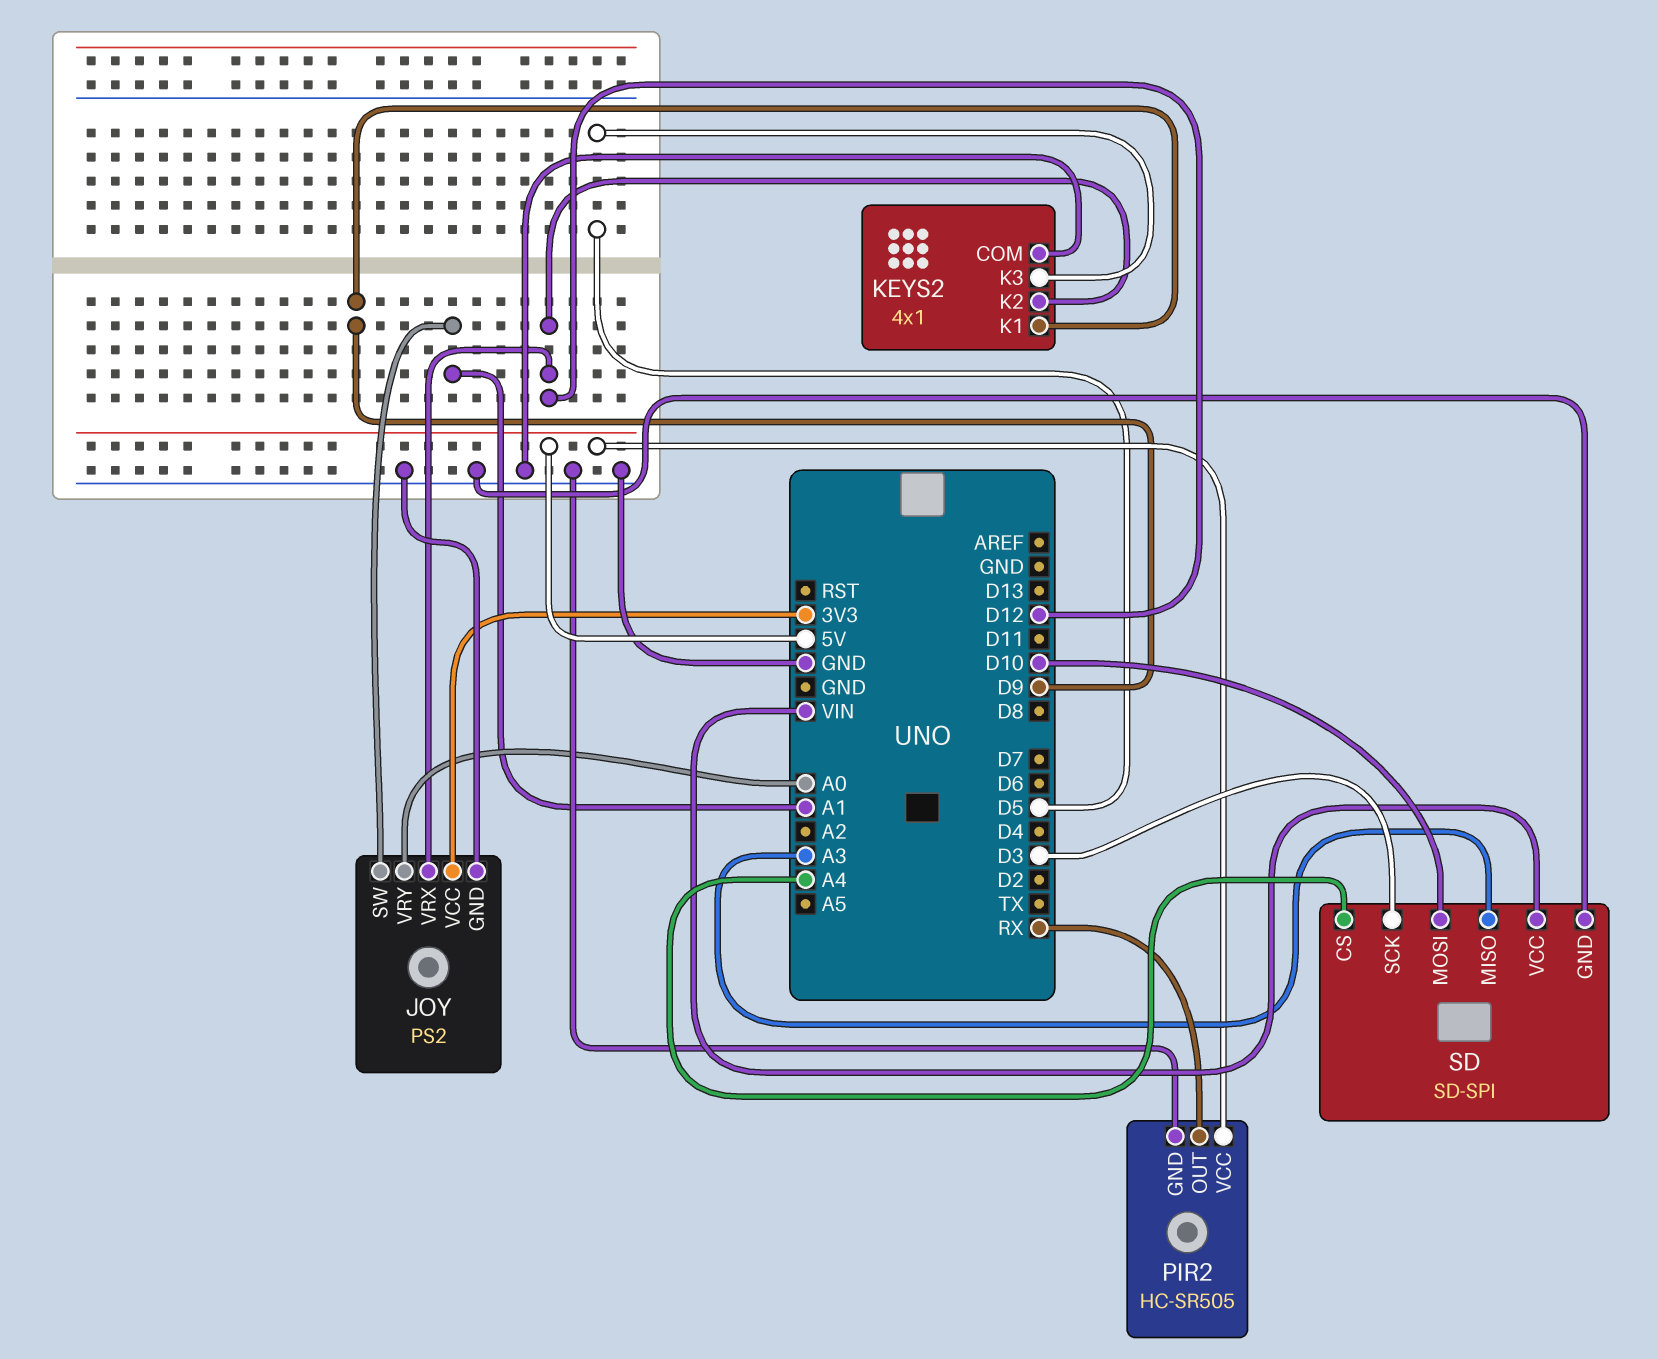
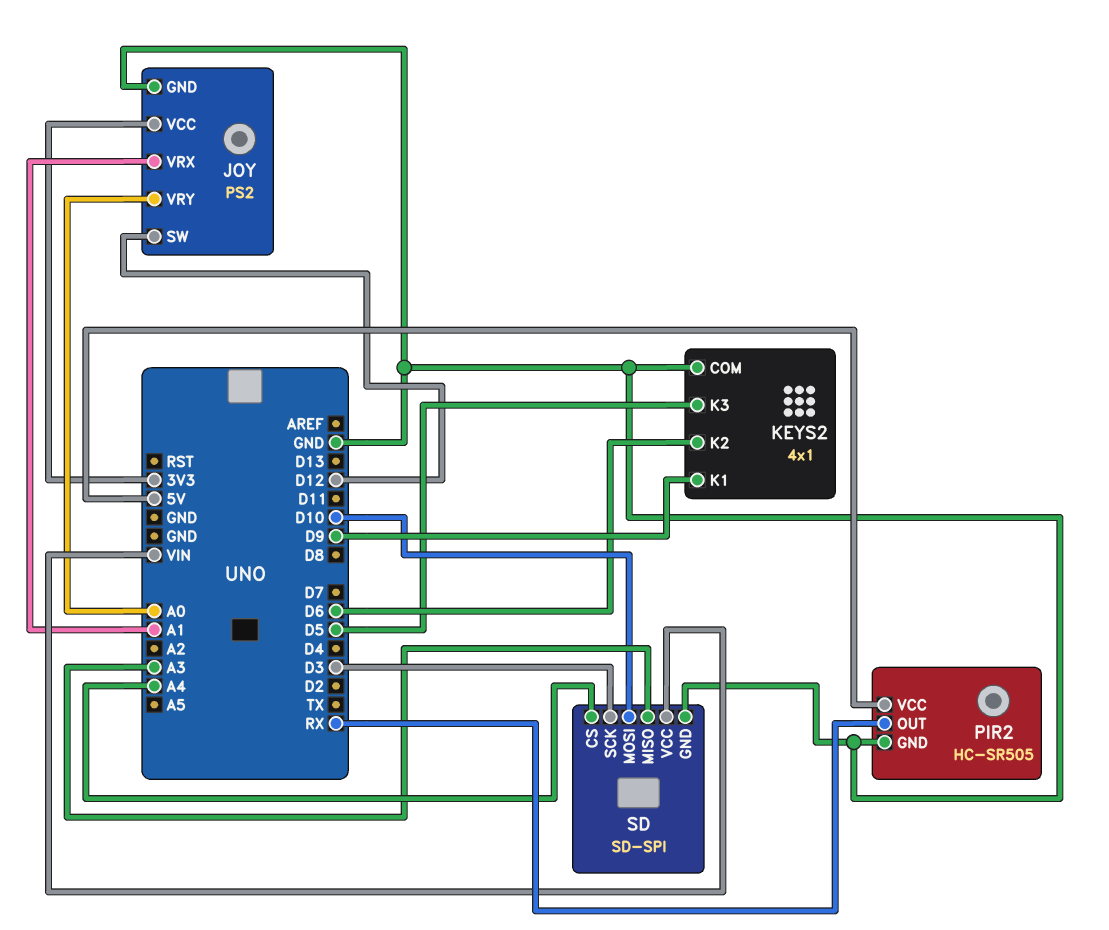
JOY pin SW: A1 -> D12
JOY pin VRX: D12 -> A1
KEYS2 pin K2: D12 -> D6

